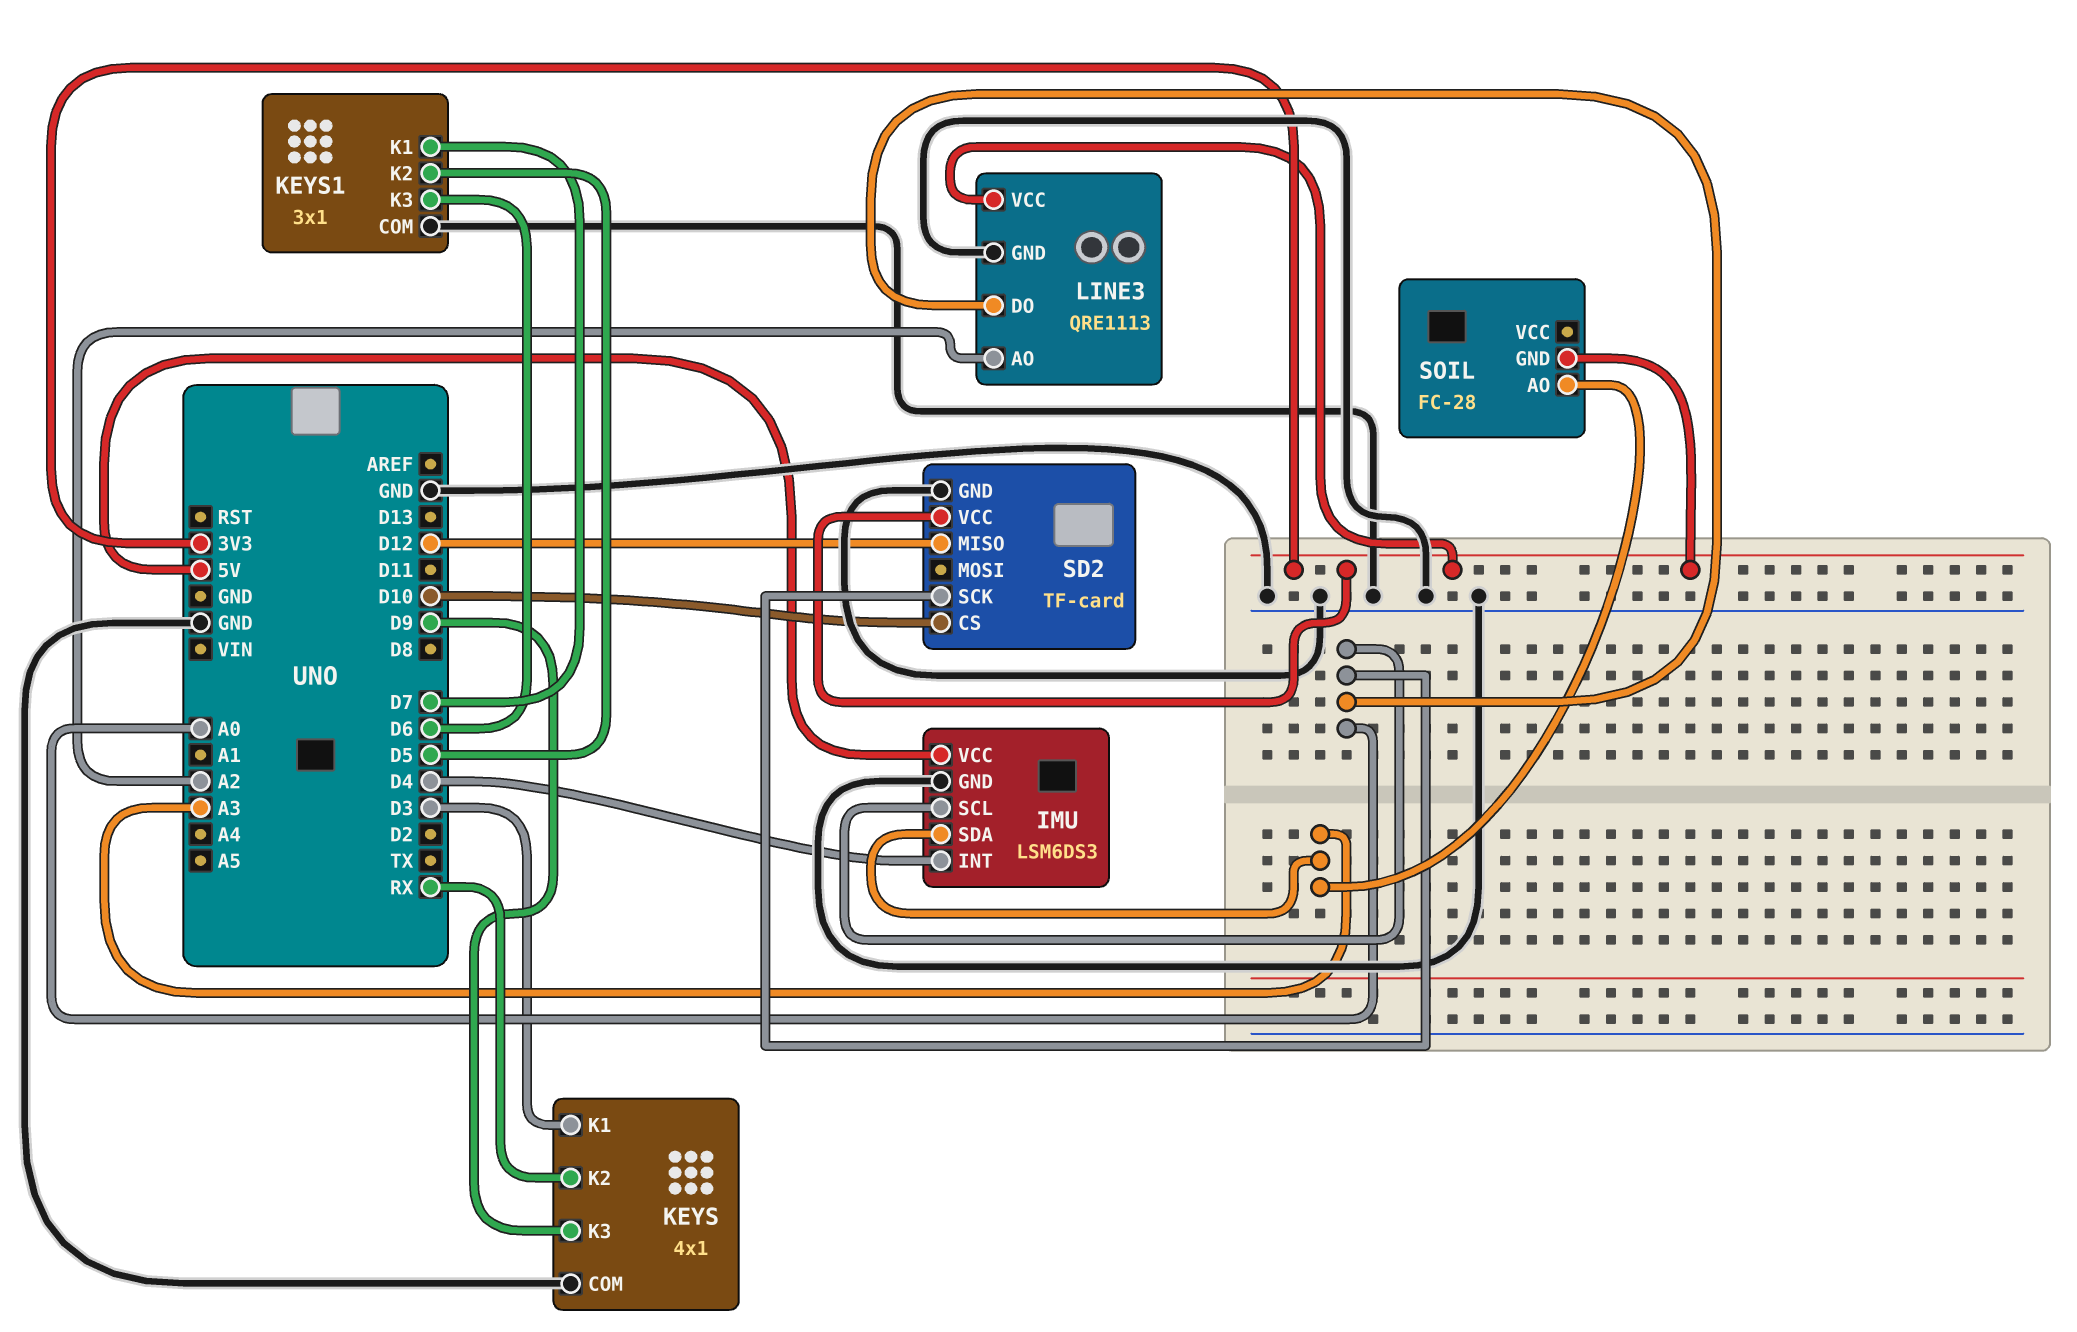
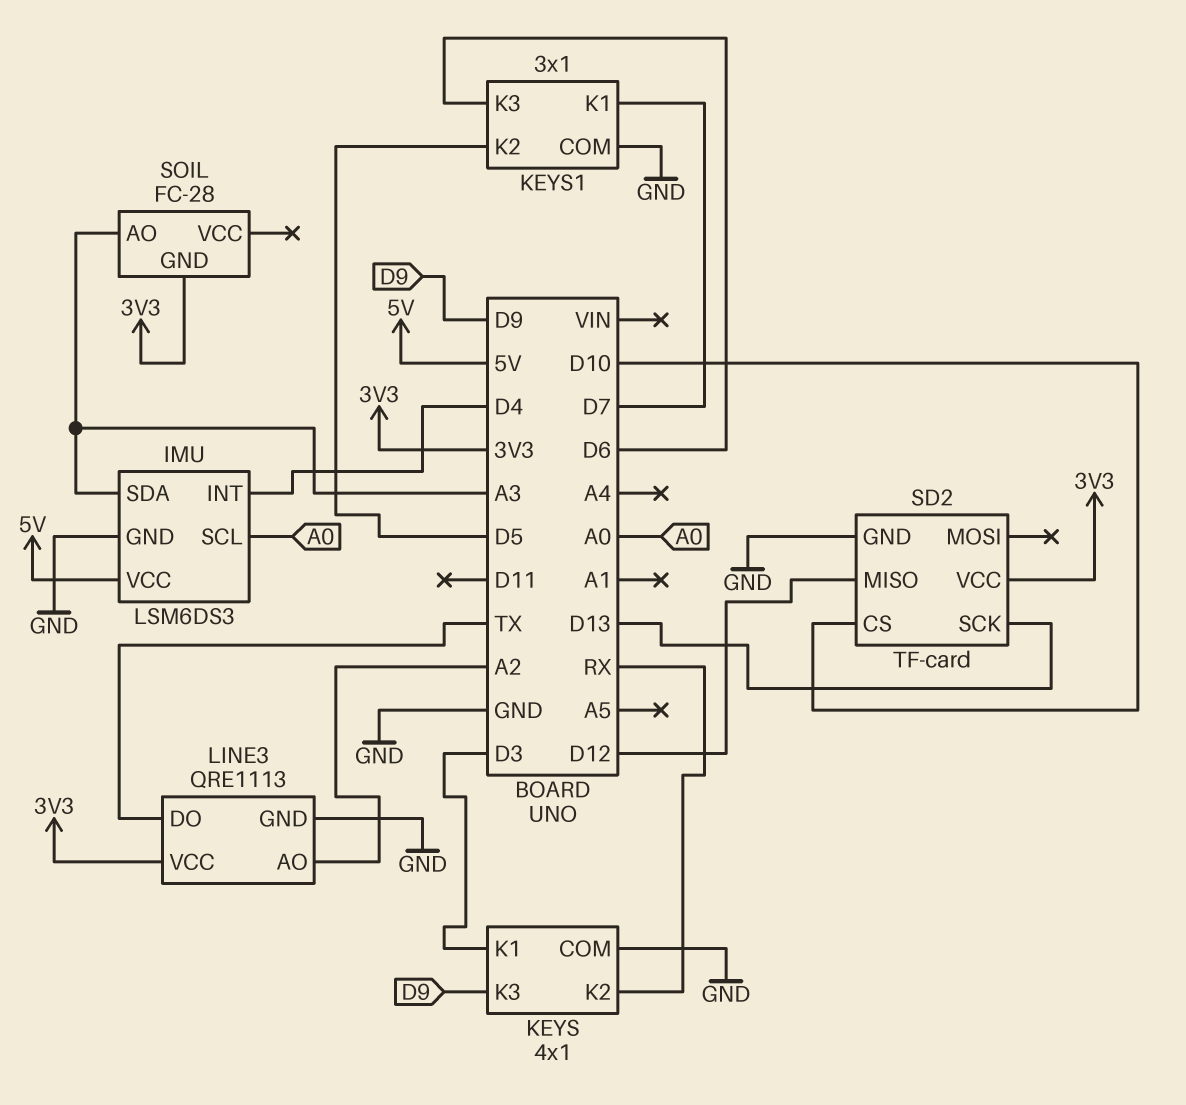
LINE3 pin DO: A0 -> TX
SD2 pin SCK: A0 -> D13

